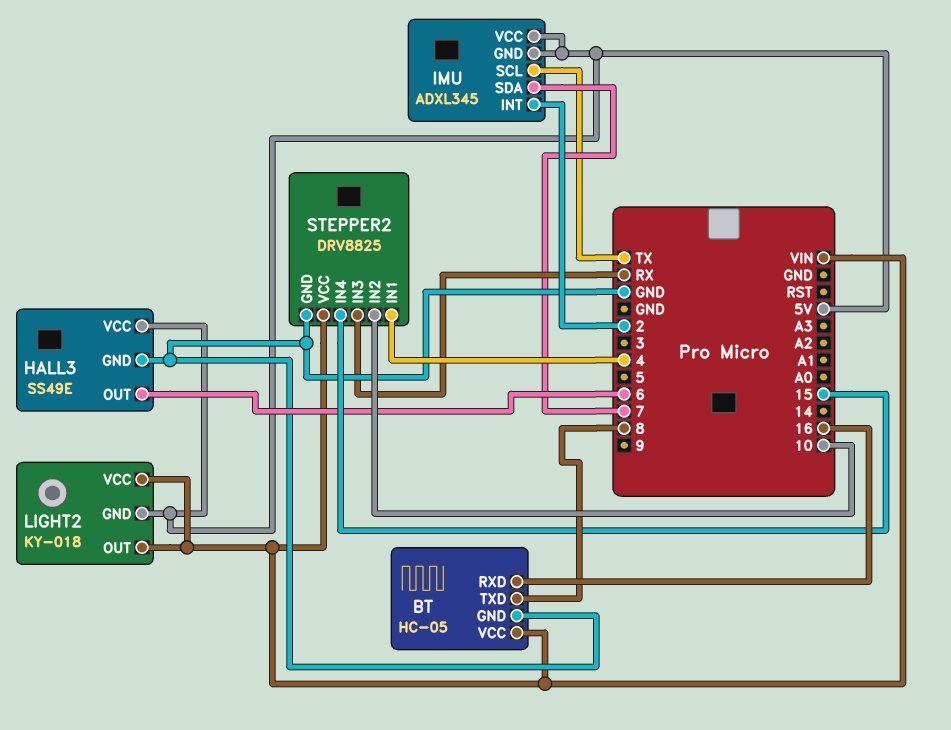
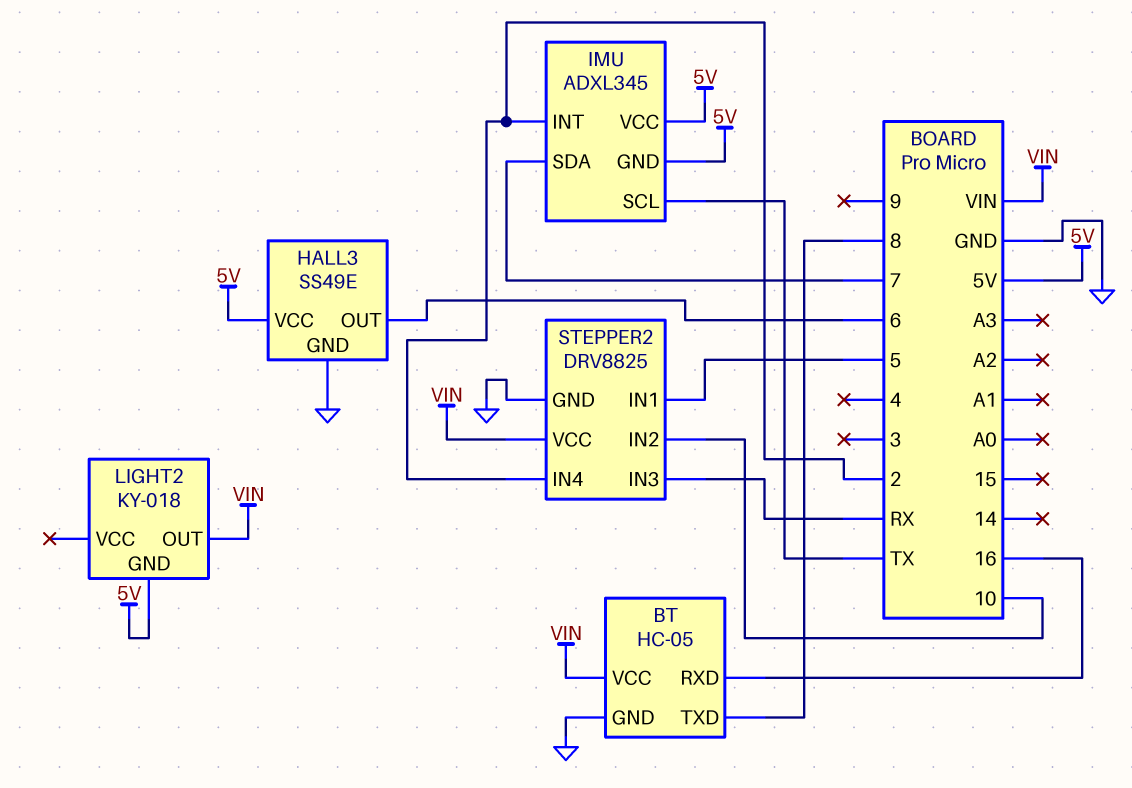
LIGHT2 pin VCC: VIN -> none
STEPPER2 pin IN1: 4 -> 5
STEPPER2 pin IN4: 15 -> 2

